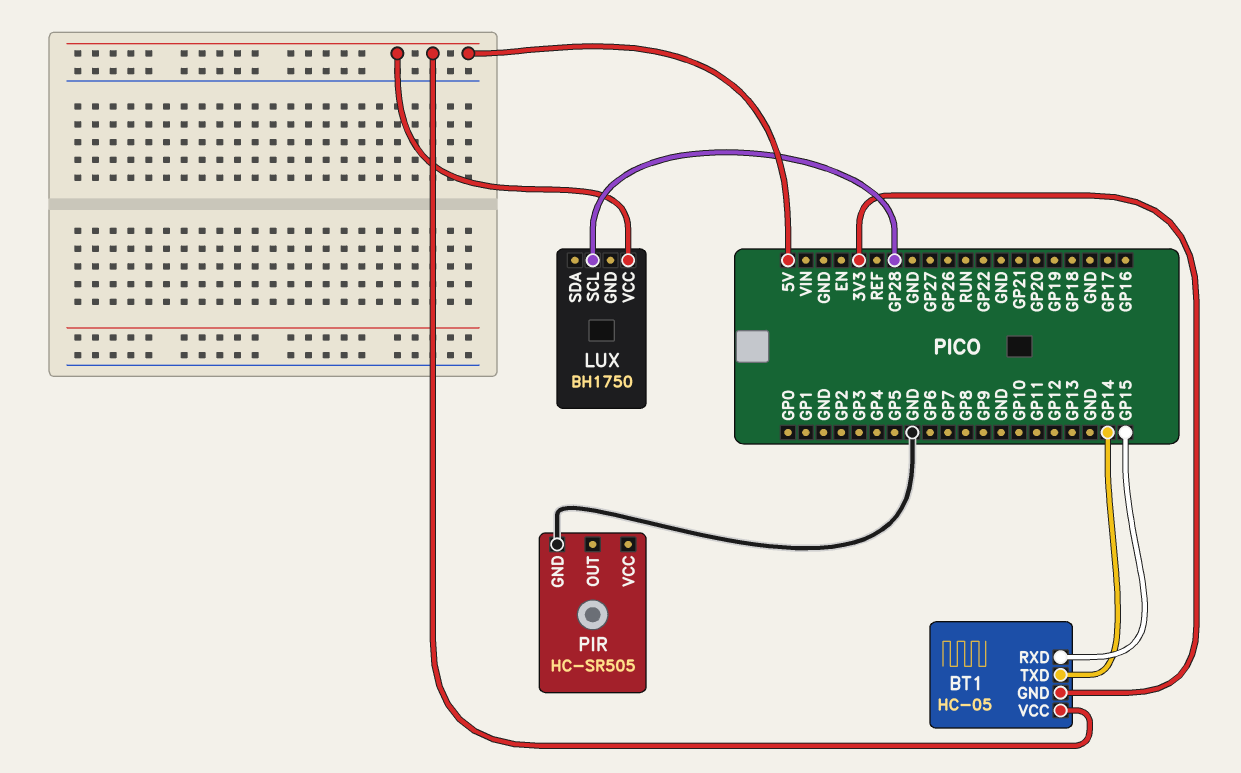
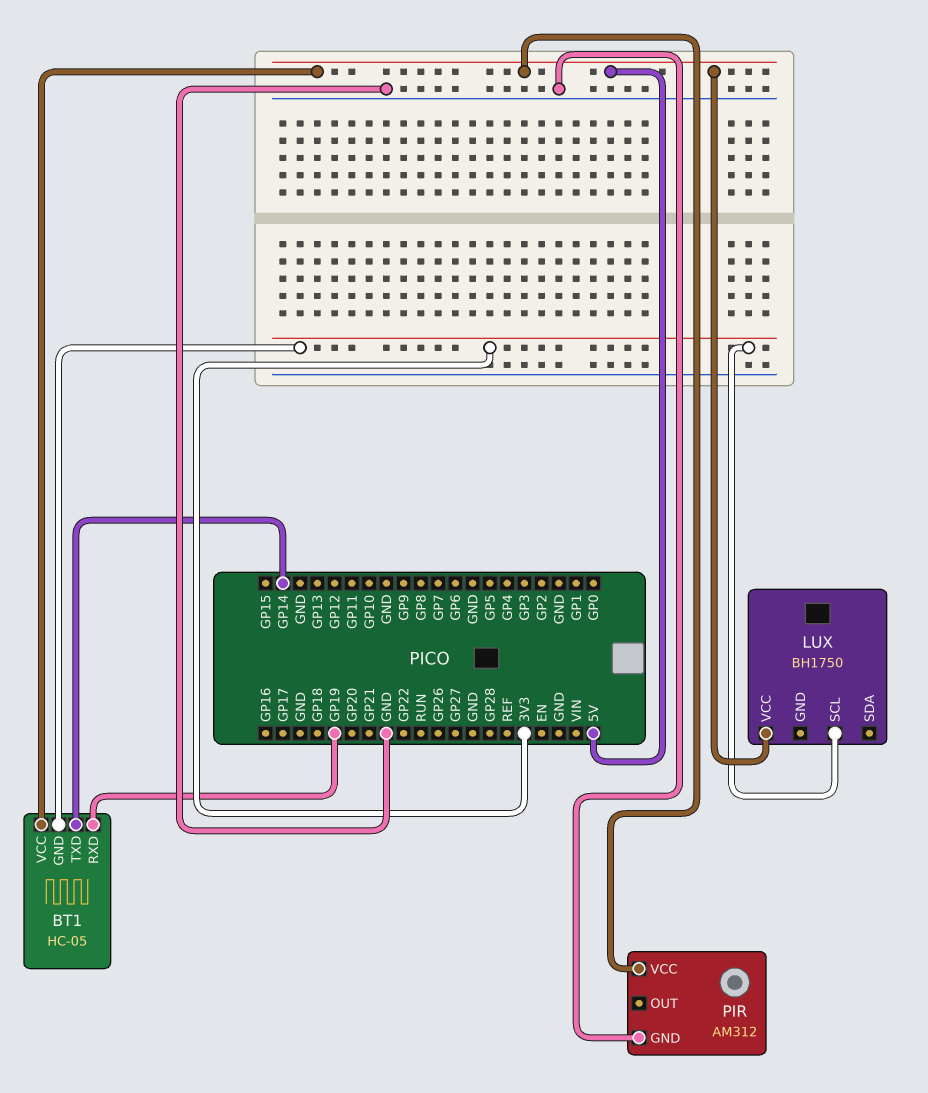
BT1 pin RXD: GP15 -> GP19
LUX pin SCL: GP28 -> 3V3
PIR: HC-SR505 -> AM312
PIR pin VCC: none -> 5V

